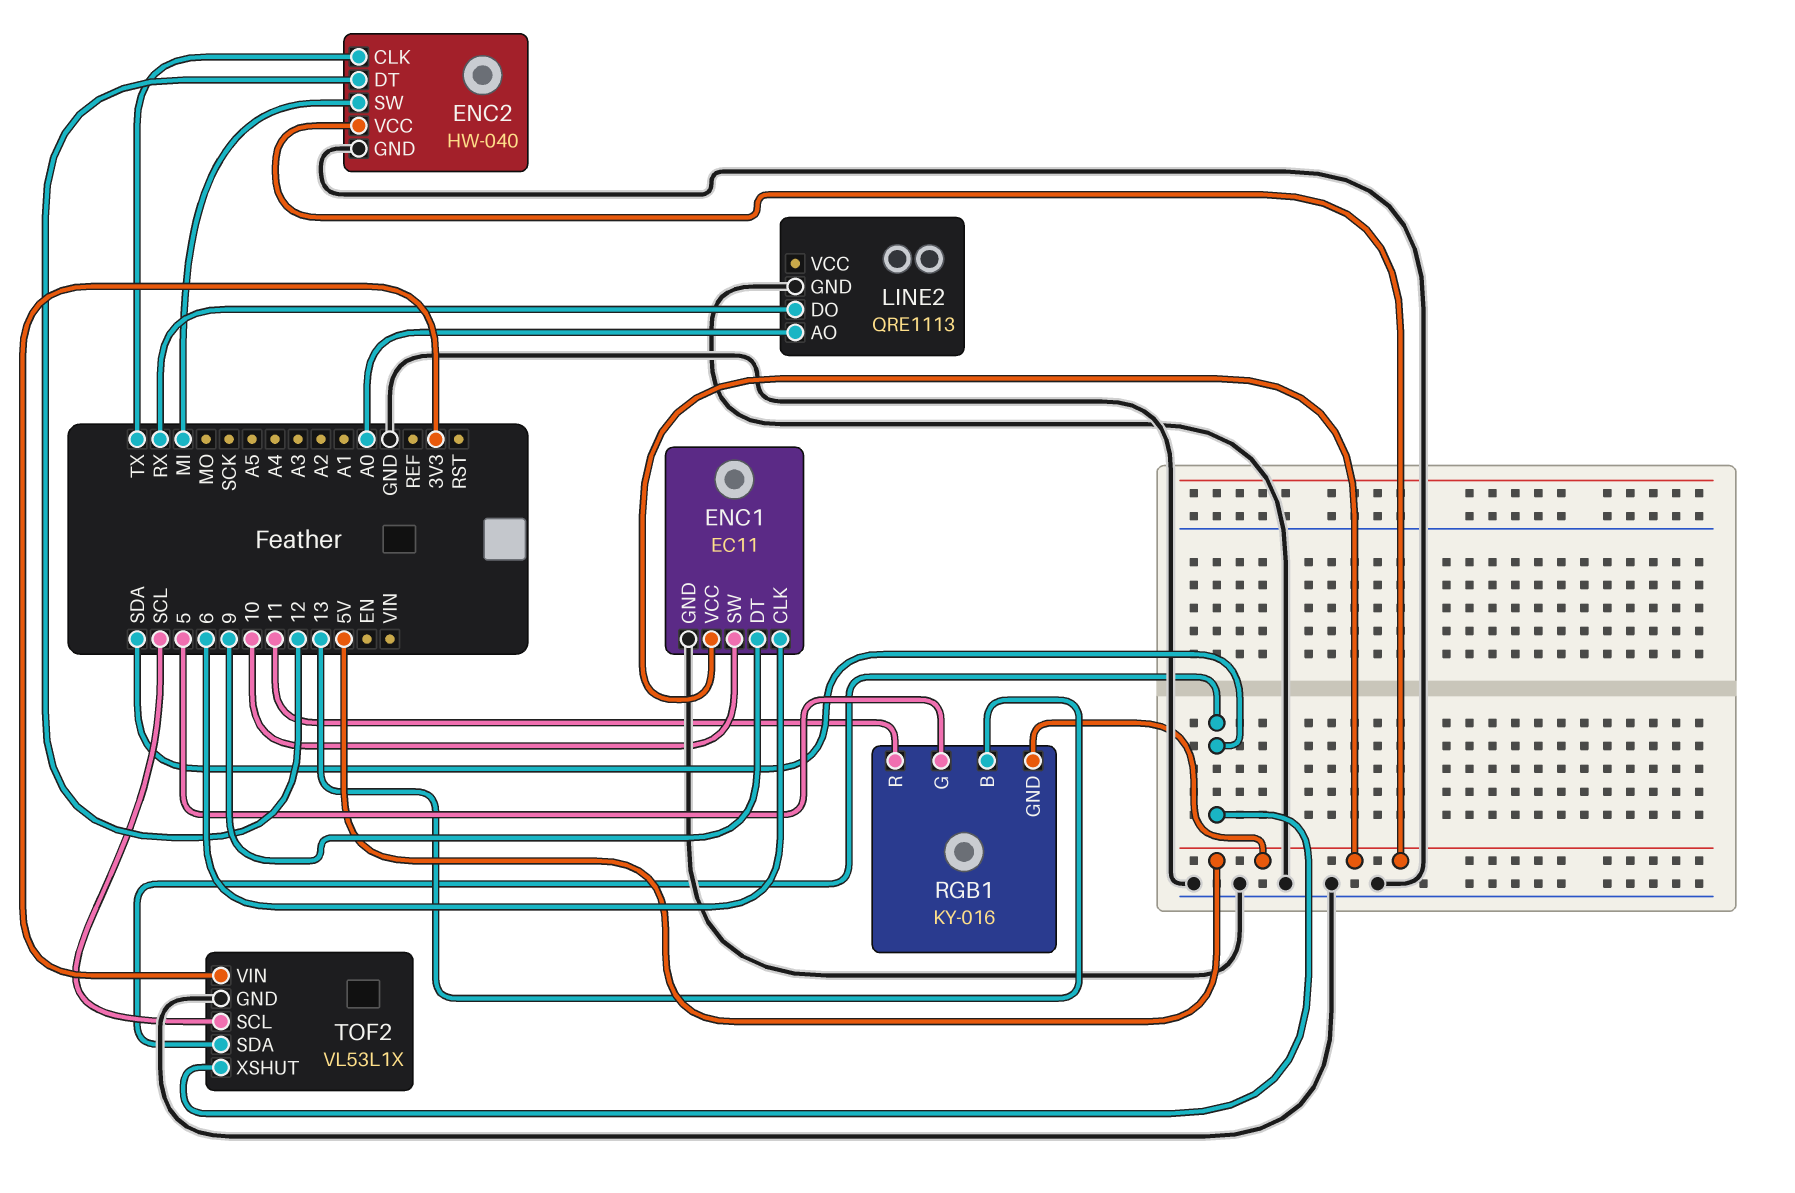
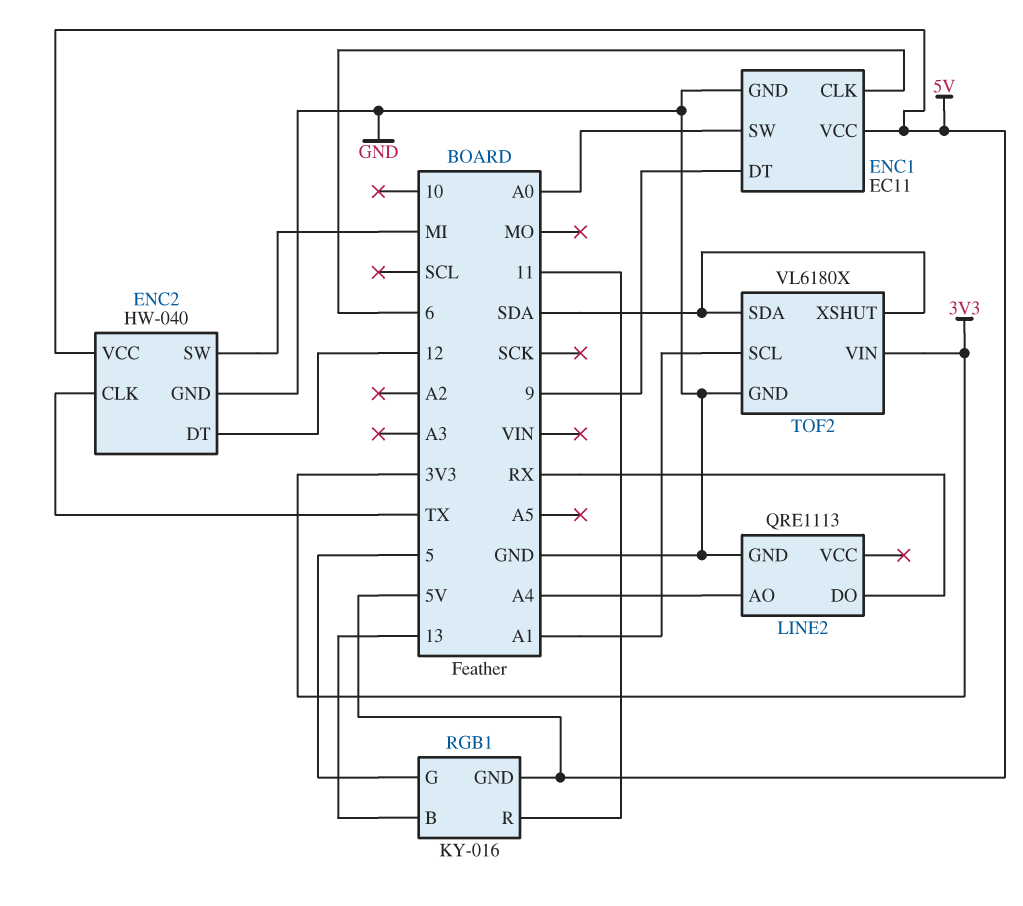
ENC1 pin SW: 10 -> A0
LINE2 pin AO: A0 -> A4
TOF2: VL53L1X -> VL6180X
TOF2 pin SCL: SCL -> A1

